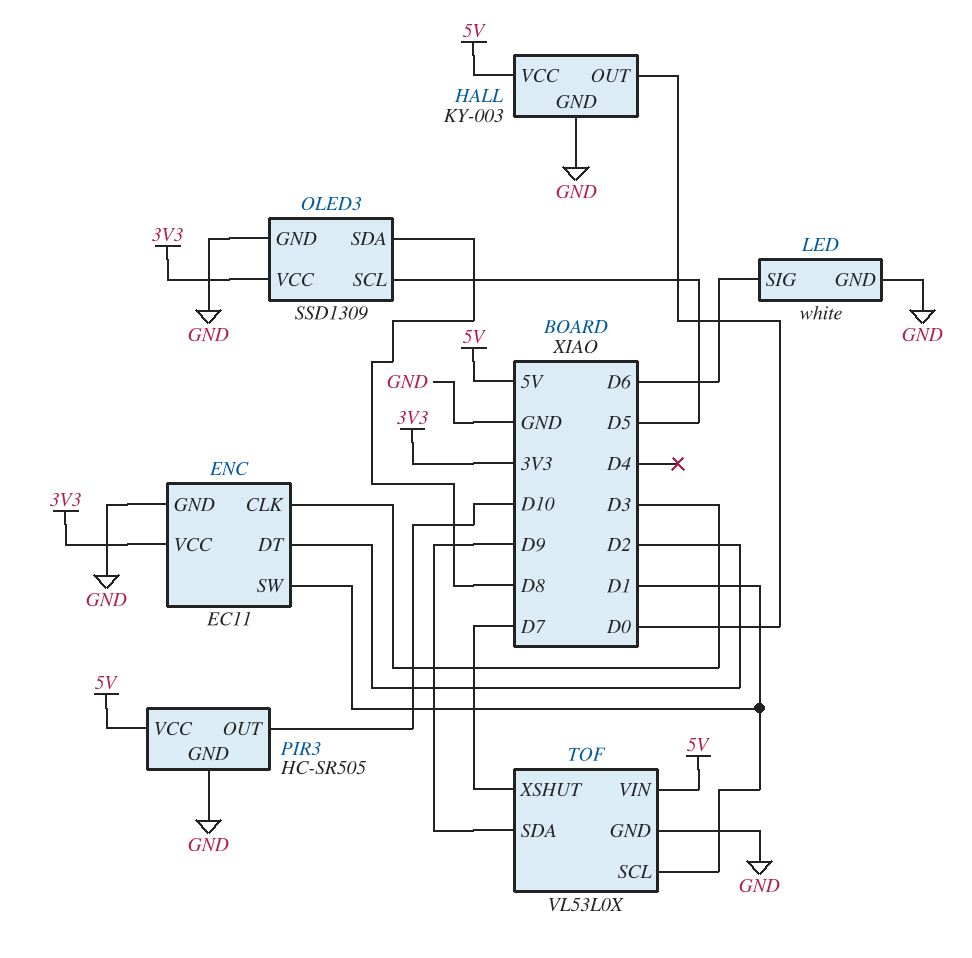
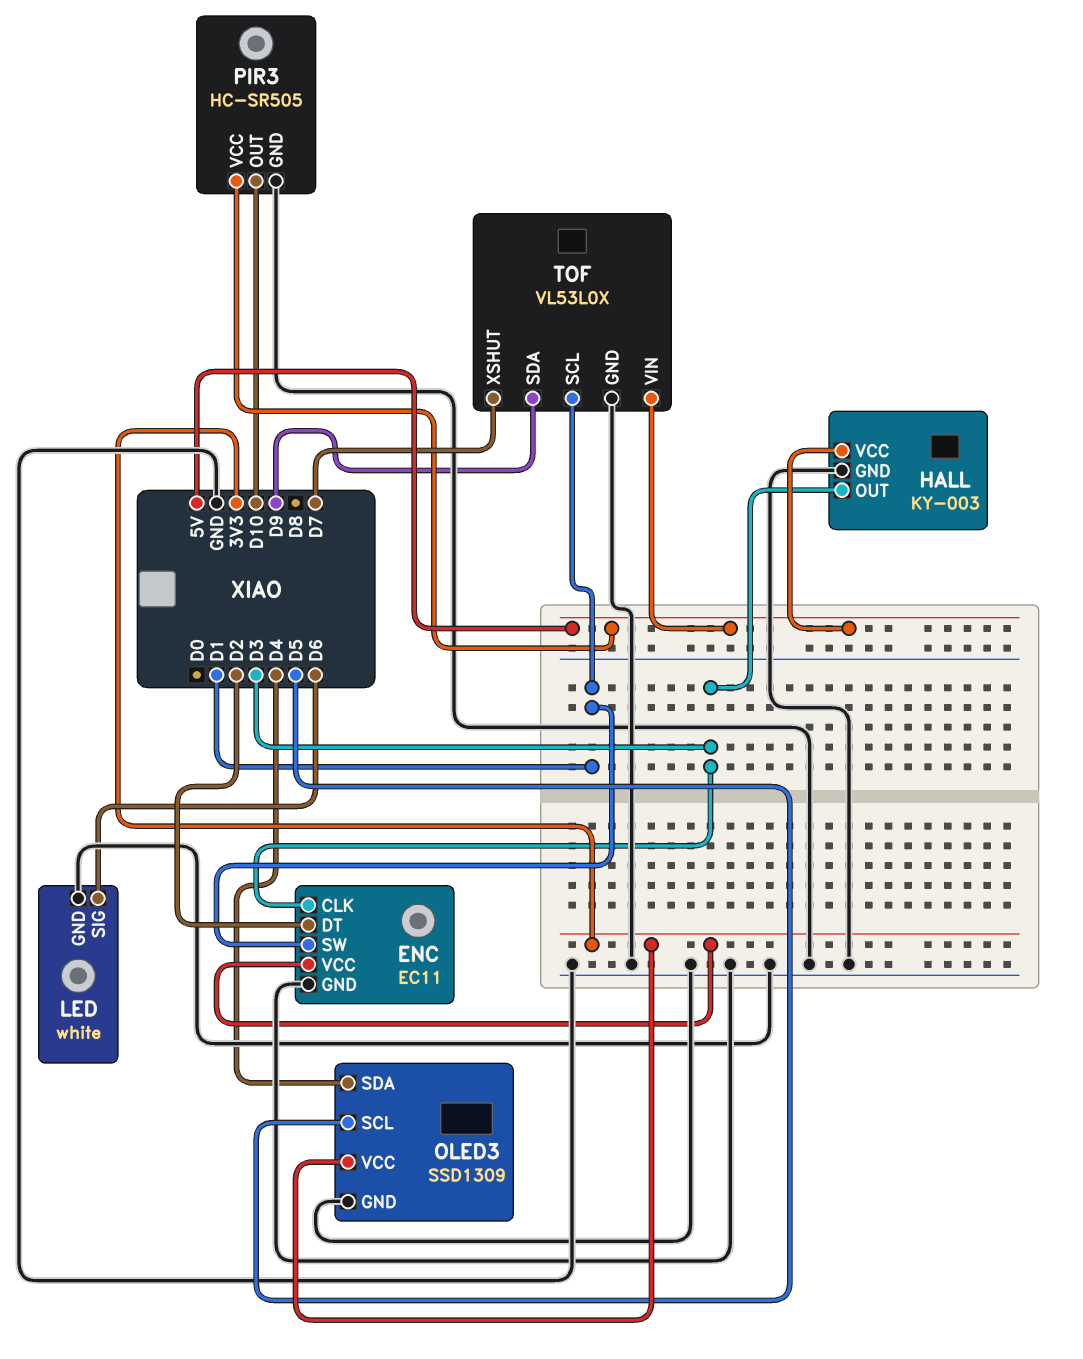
HALL pin OUT: D0 -> D3
OLED3 pin SDA: D8 -> D4

